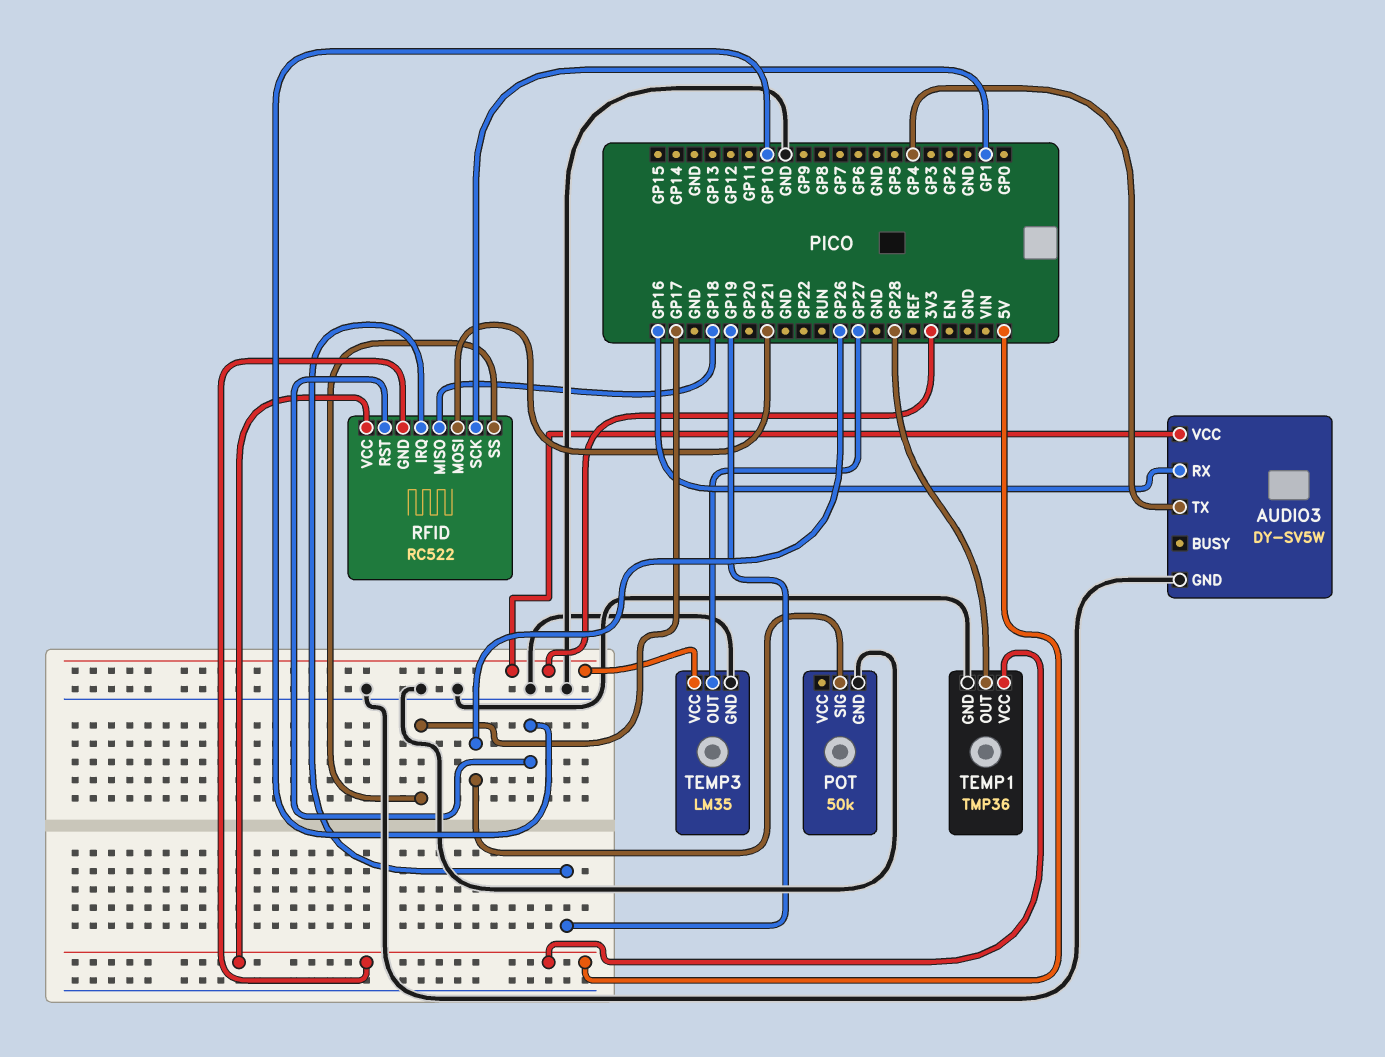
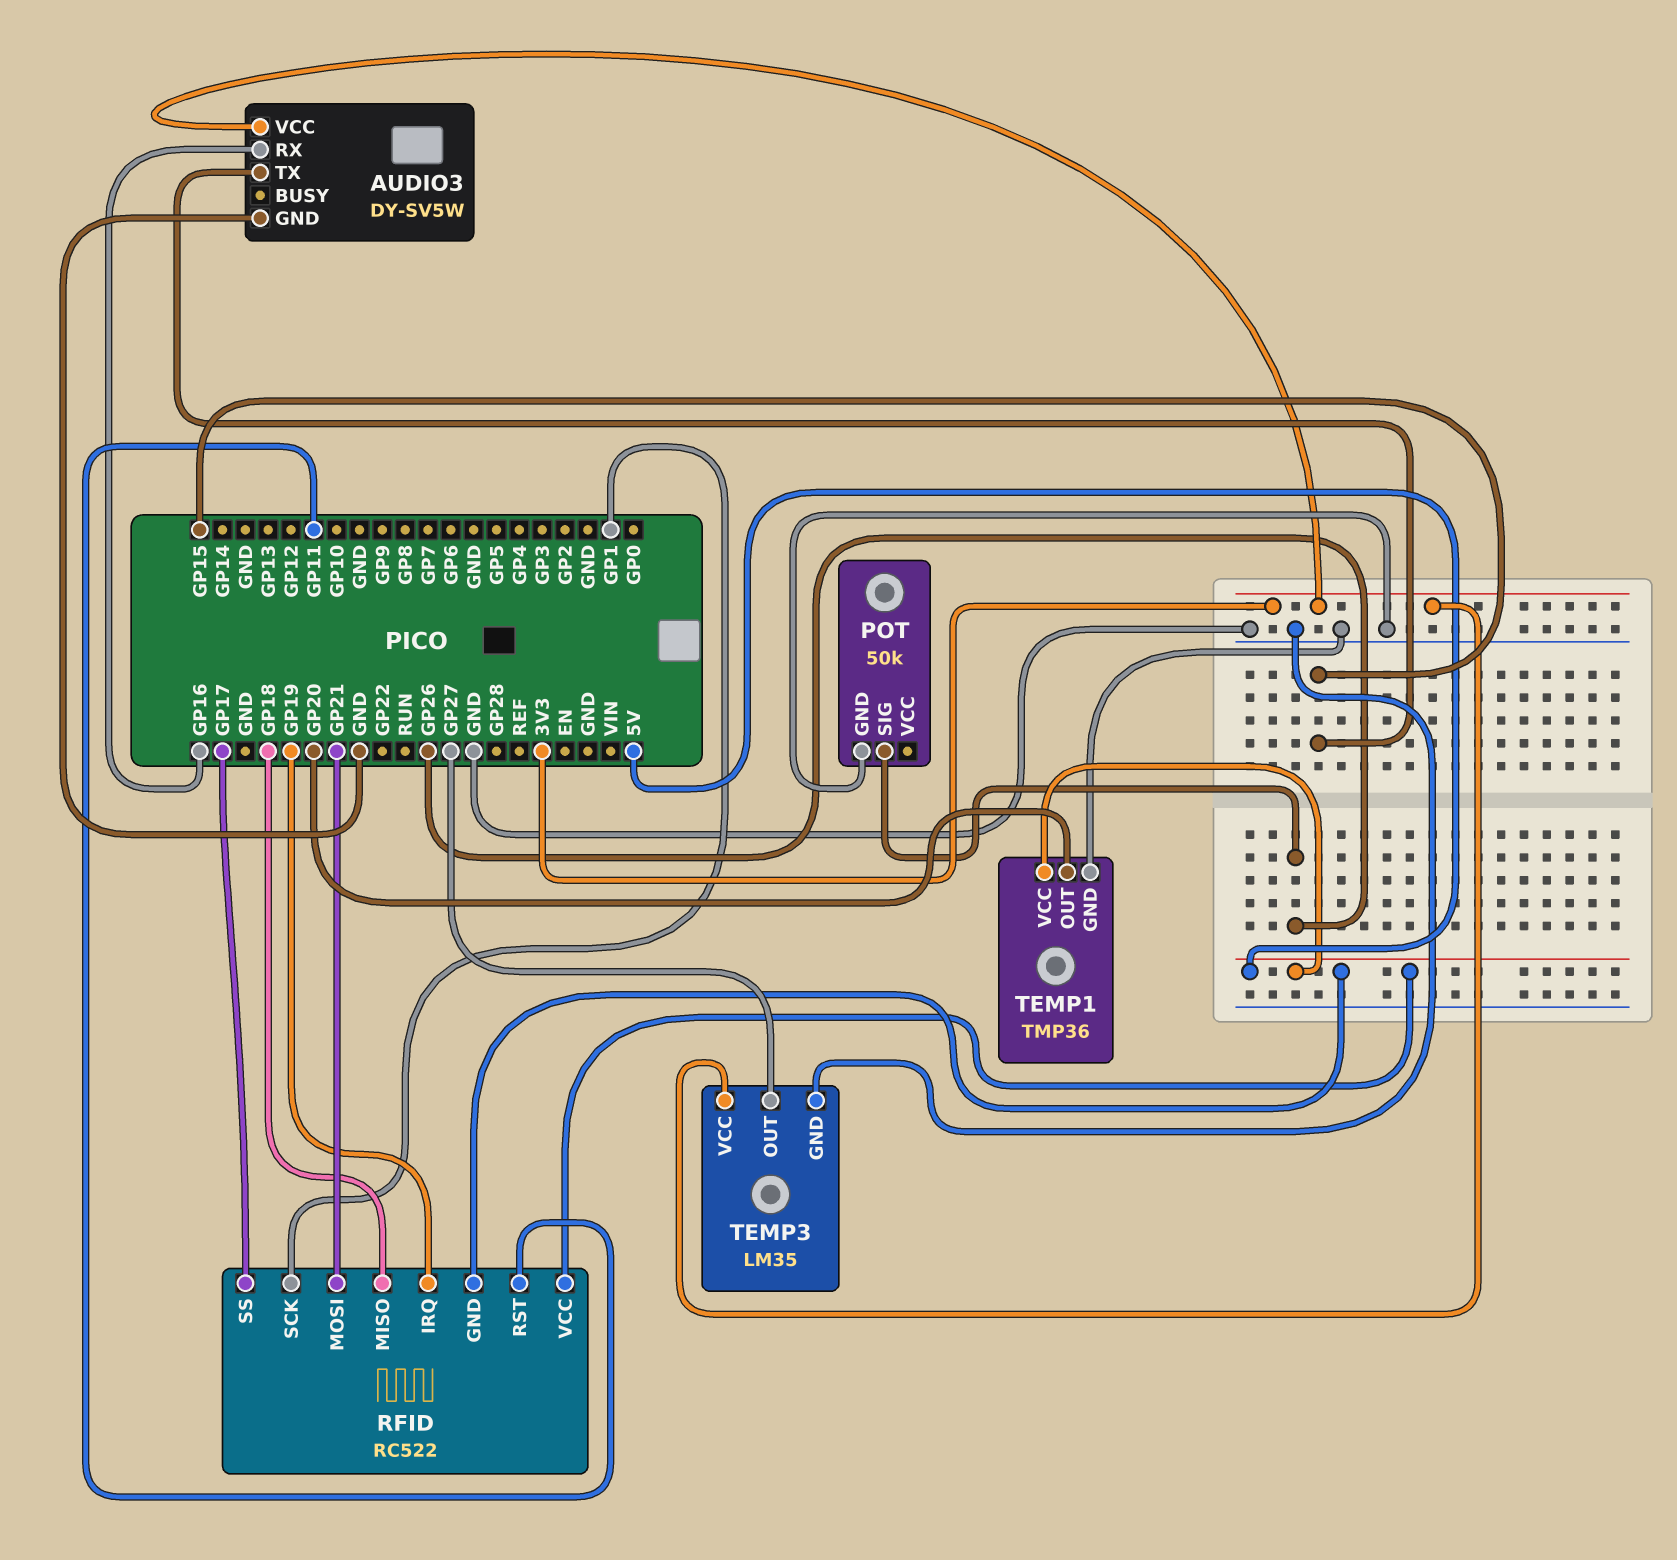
AUDIO3 pin TX: GP4 -> GP15
RFID pin RST: GP10 -> GP11
TEMP1 pin OUT: GP28 -> GP20

